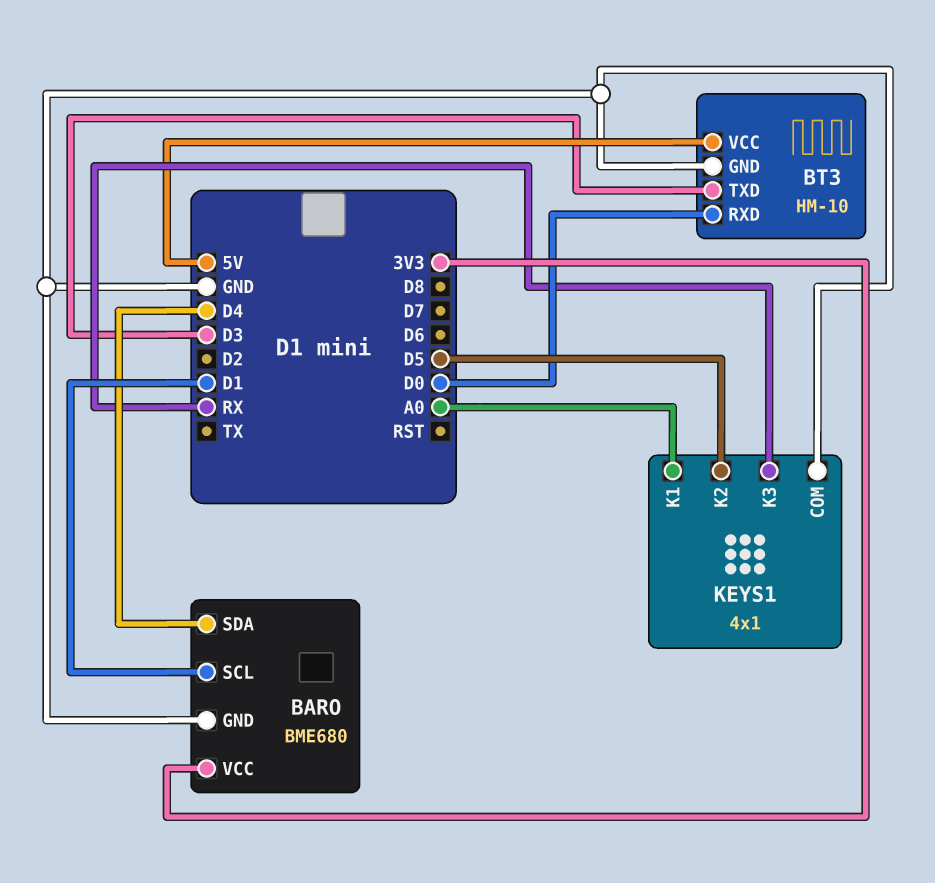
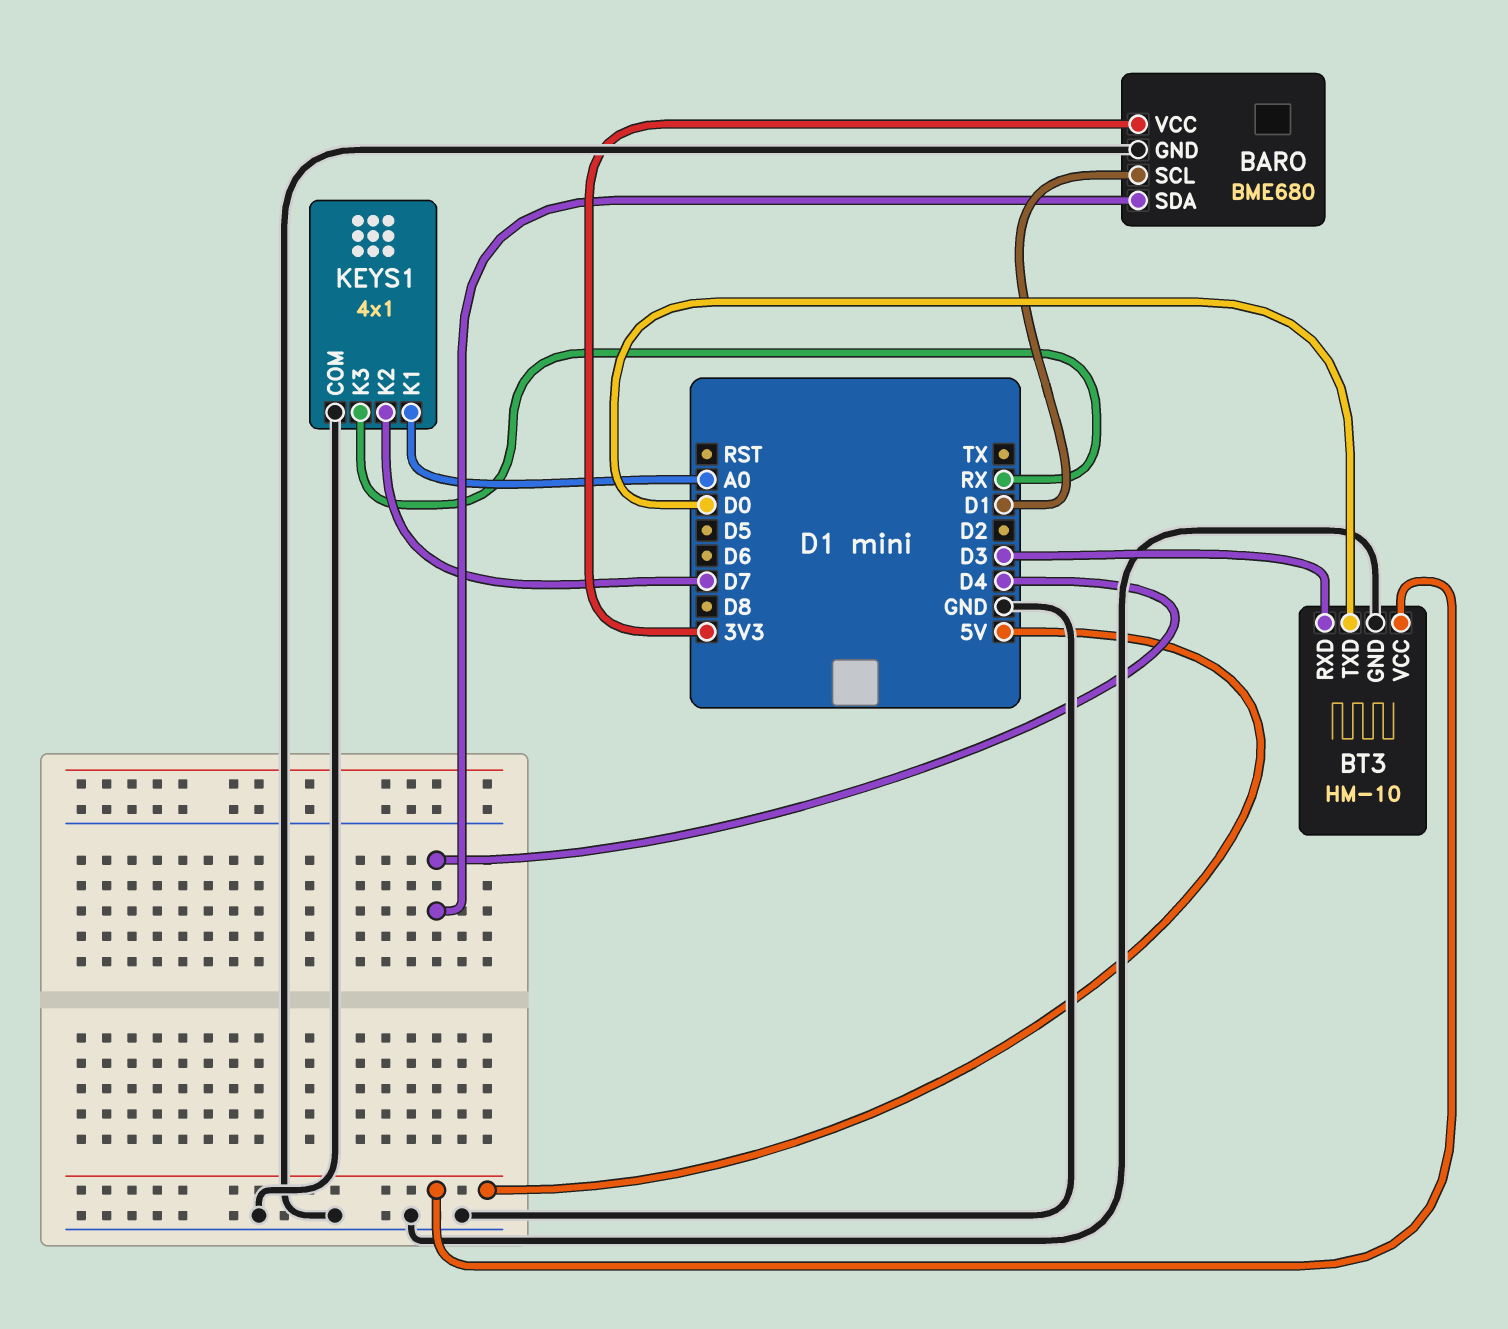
BT3 pin RXD: D0 -> D3
BT3 pin TXD: D3 -> D0
KEYS1 pin K2: D5 -> D7

